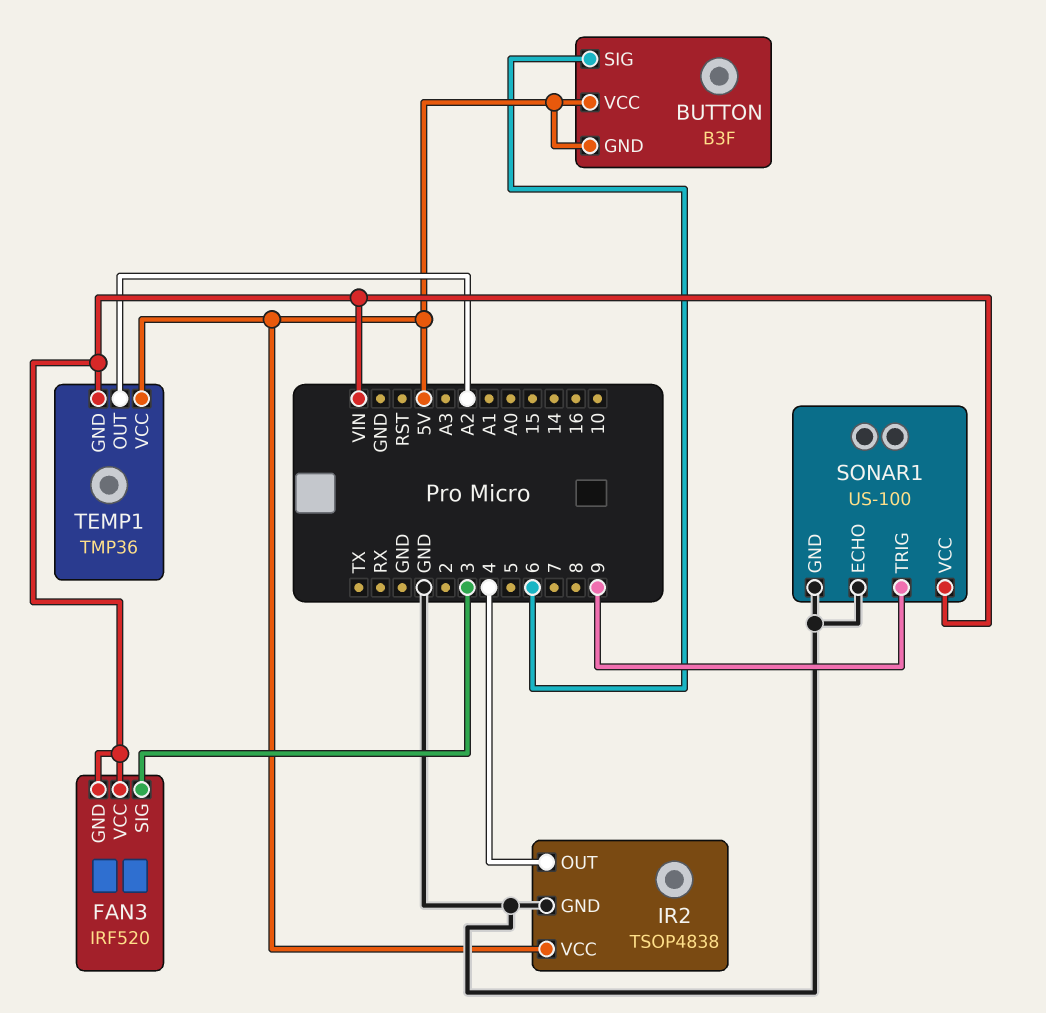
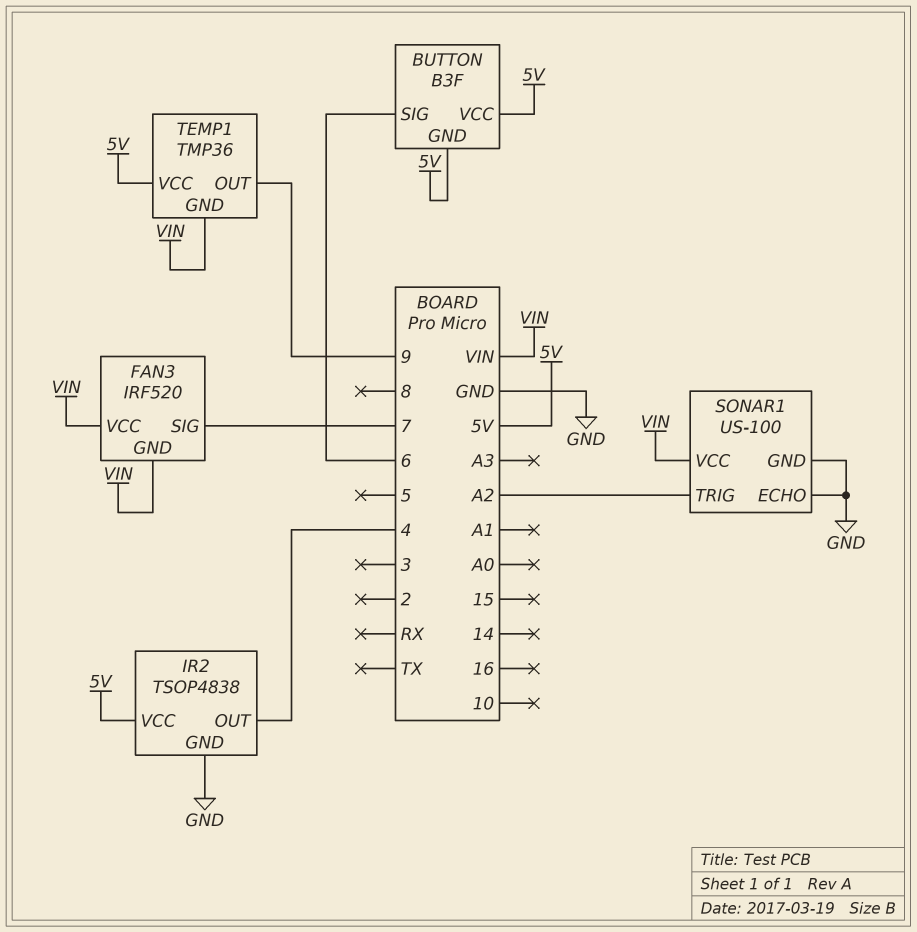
FAN3 pin SIG: 3 -> 7
SONAR1 pin TRIG: 9 -> A2
TEMP1 pin OUT: A2 -> 9

